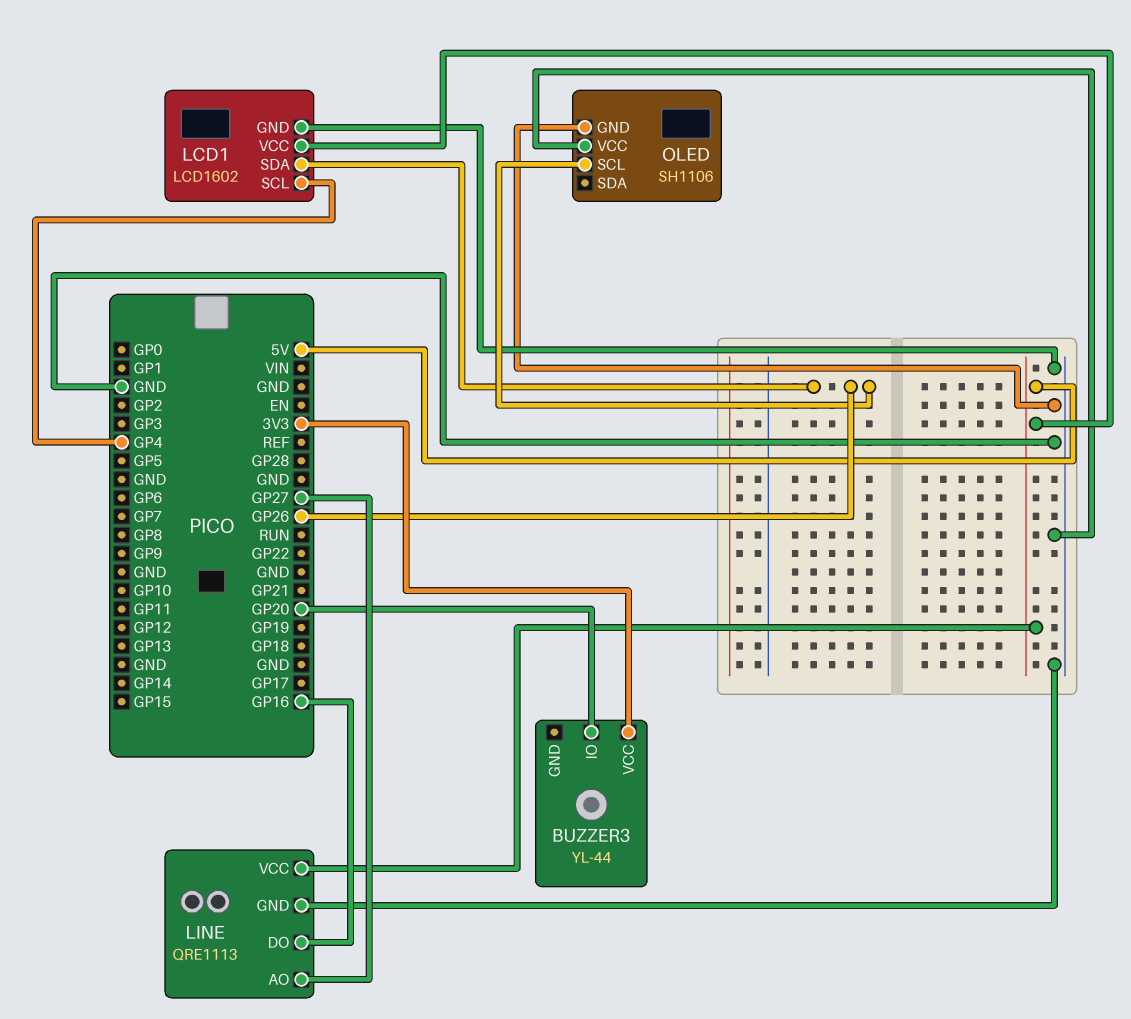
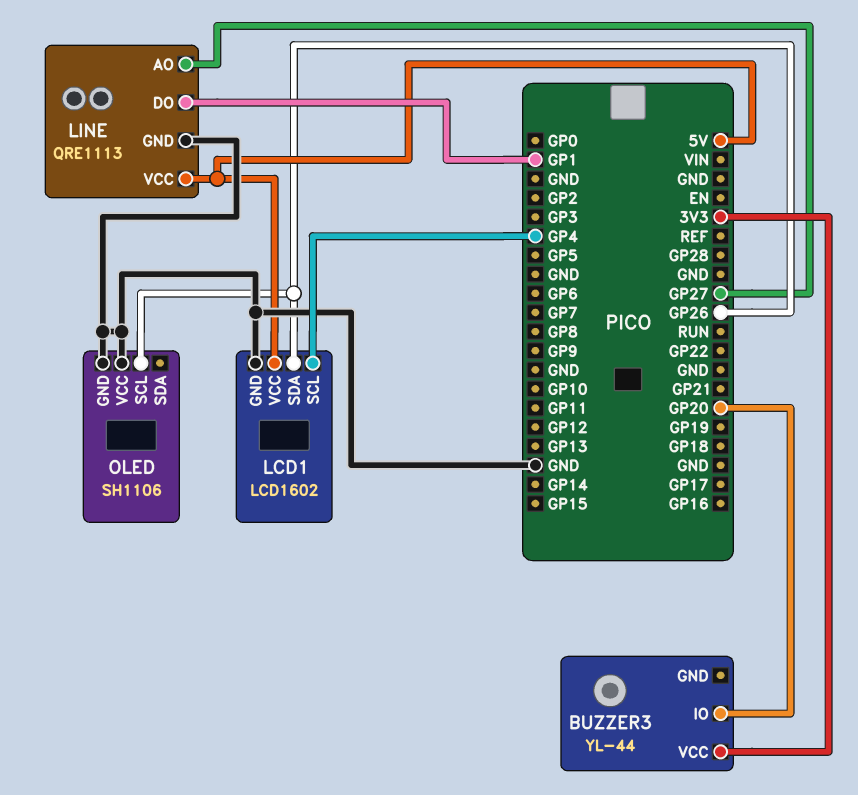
LINE pin DO: GP16 -> GP1

